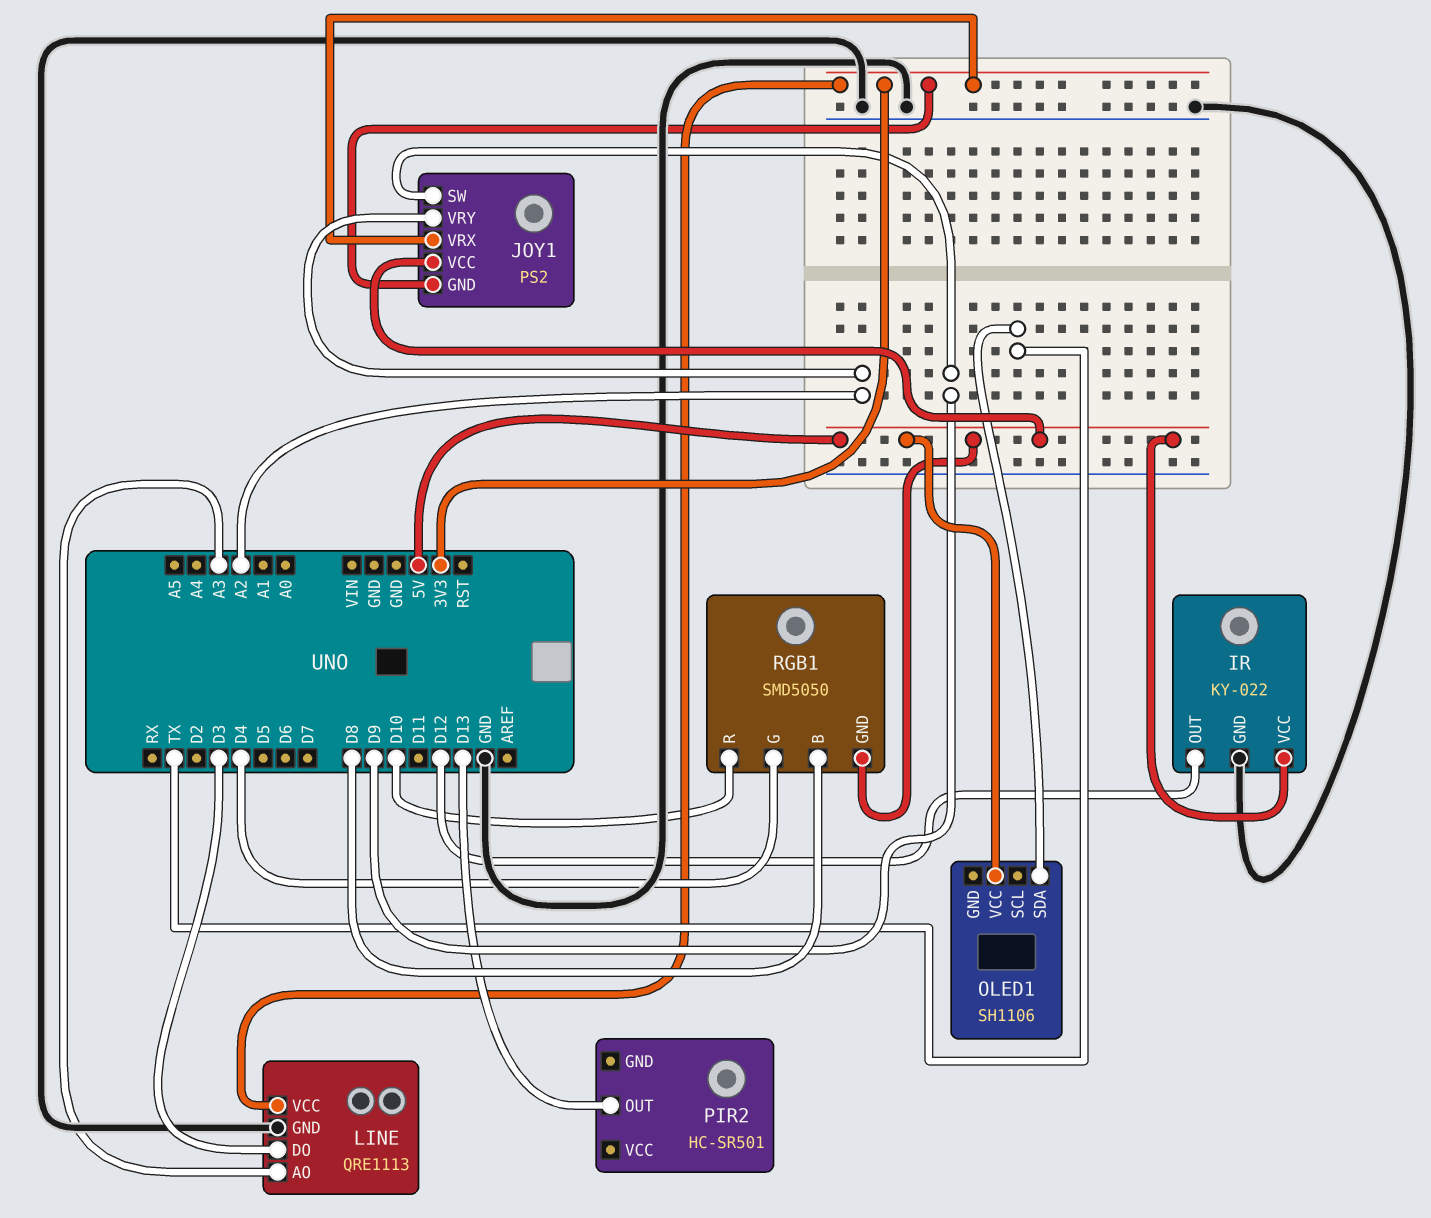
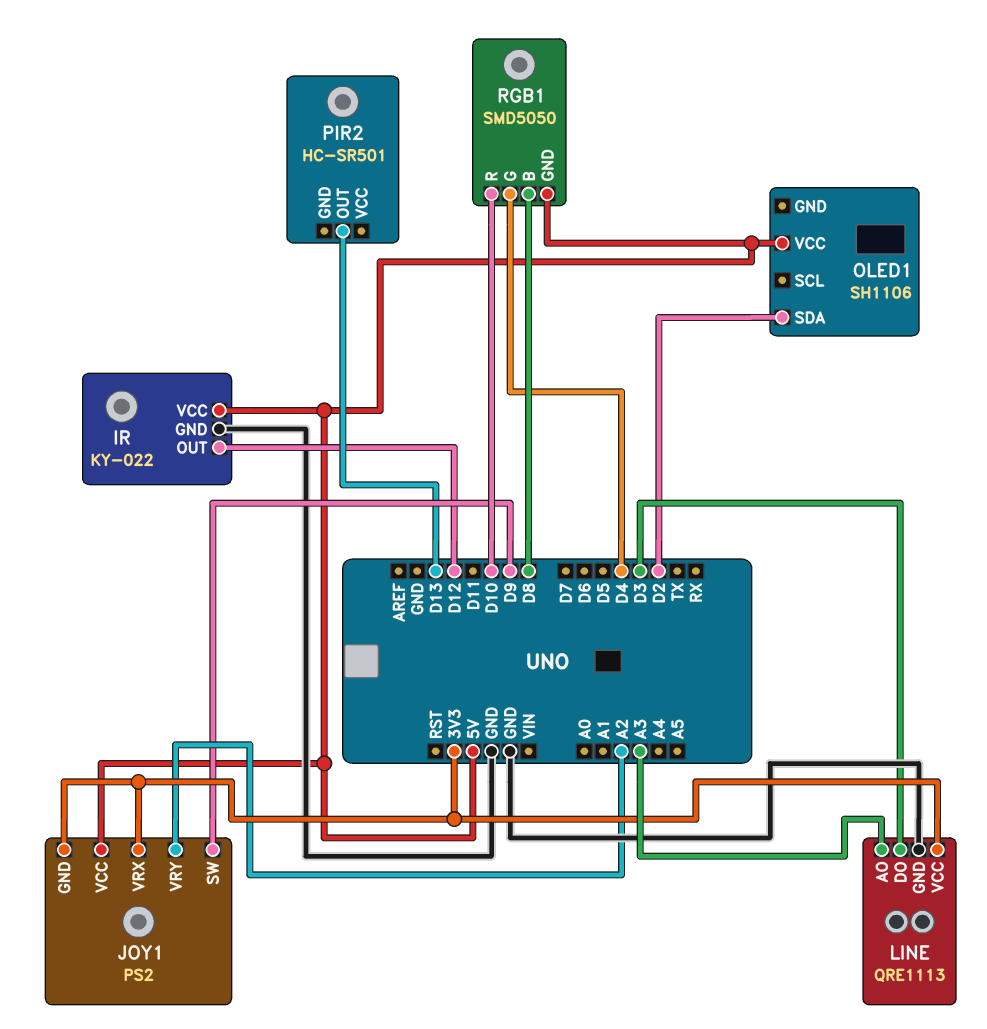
OLED1 pin SDA: TX -> D2

